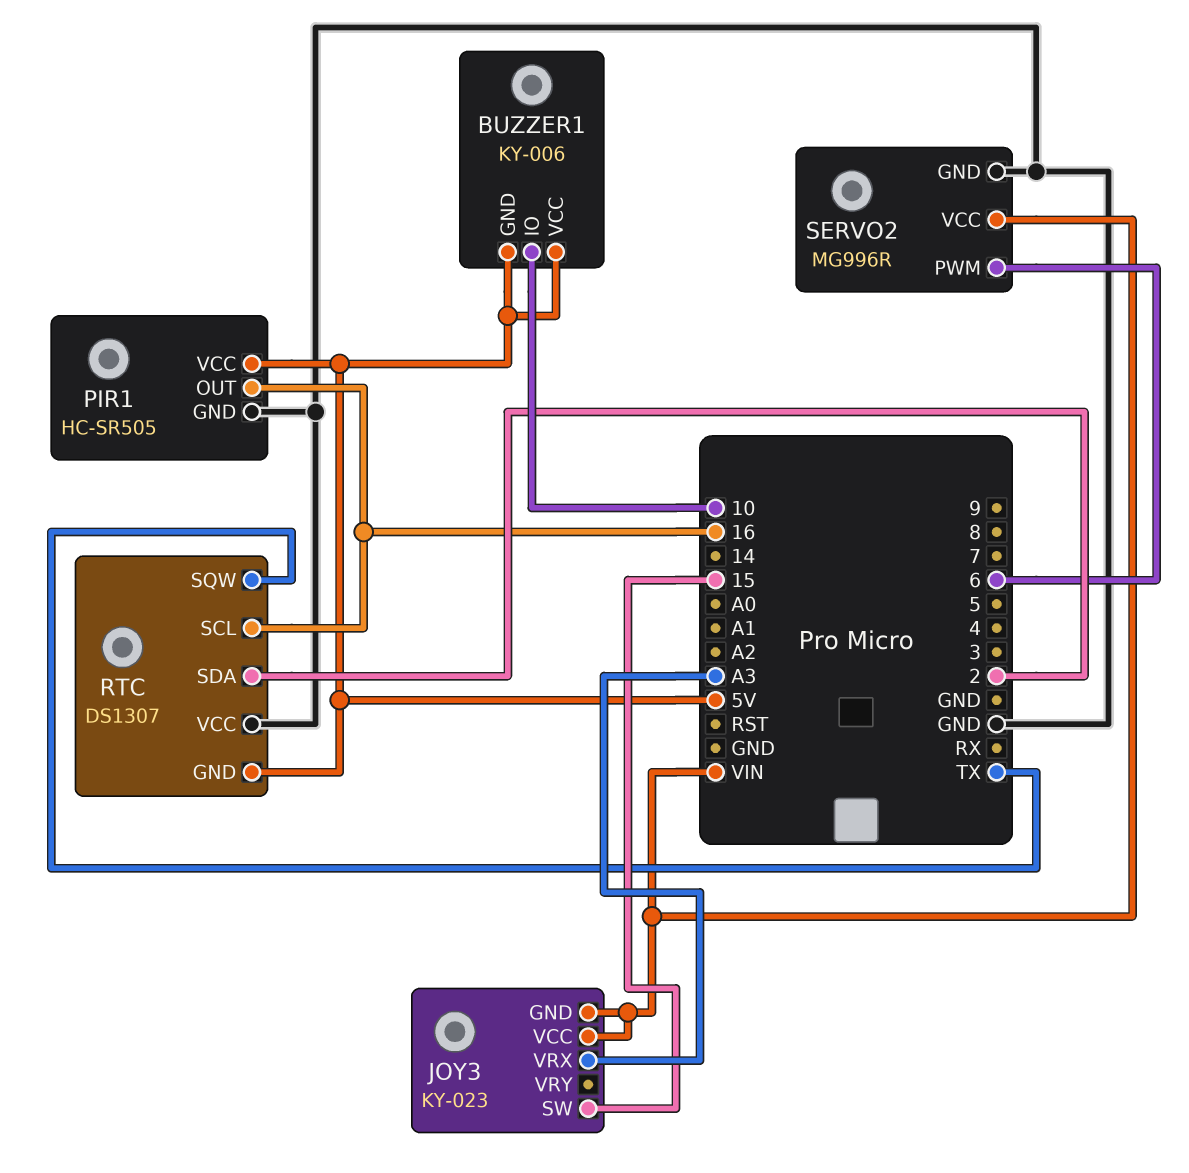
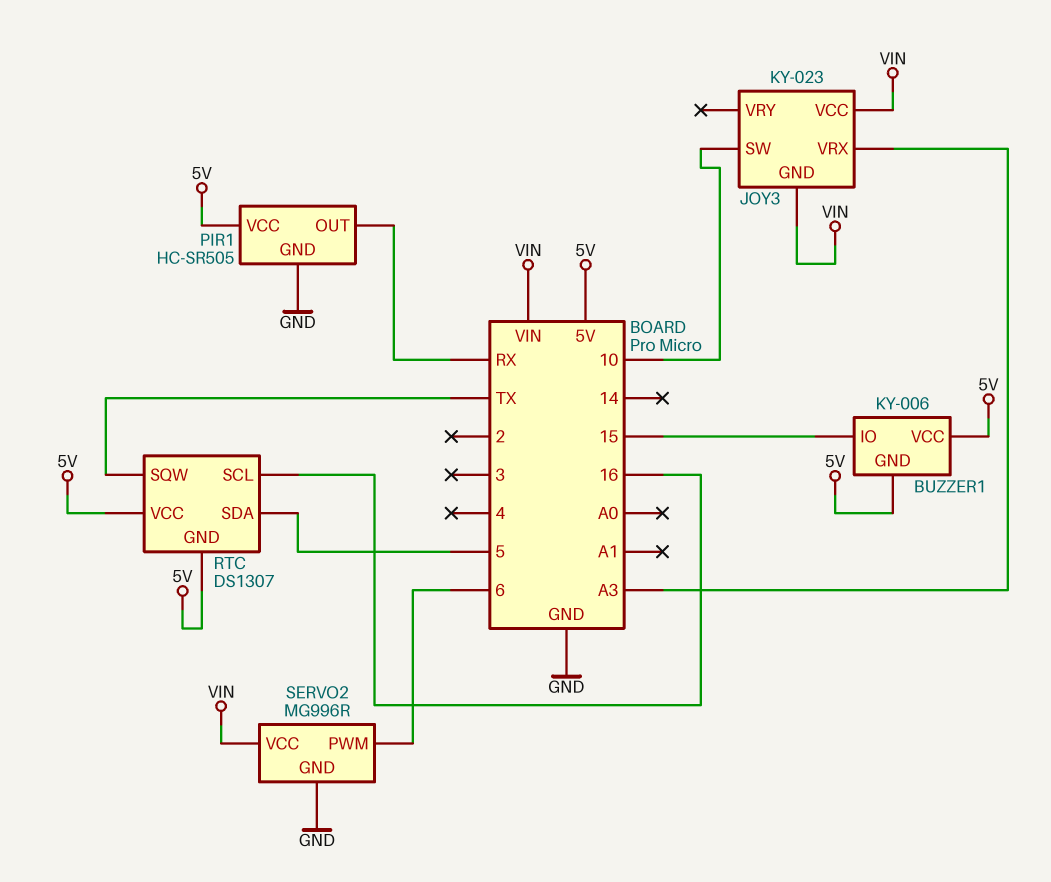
BUZZER1 pin IO: 10 -> 15
JOY3 pin SW: 15 -> 10
PIR1 pin OUT: 16 -> RX
RTC pin SDA: 2 -> 5
RTC pin VCC: GND -> 5V

